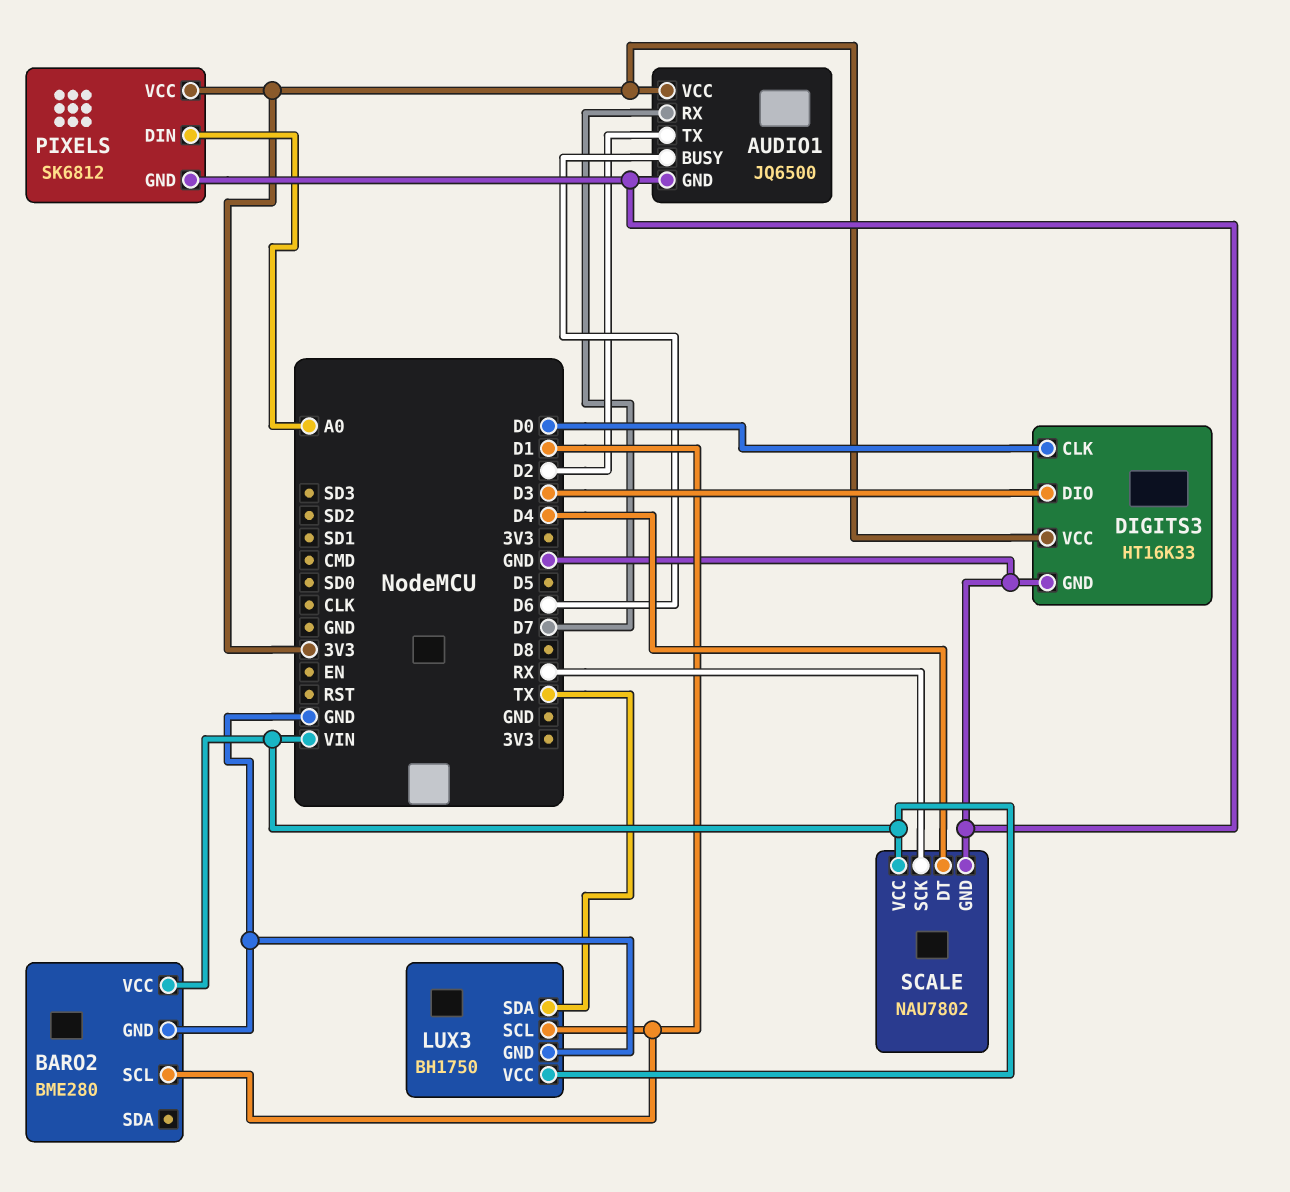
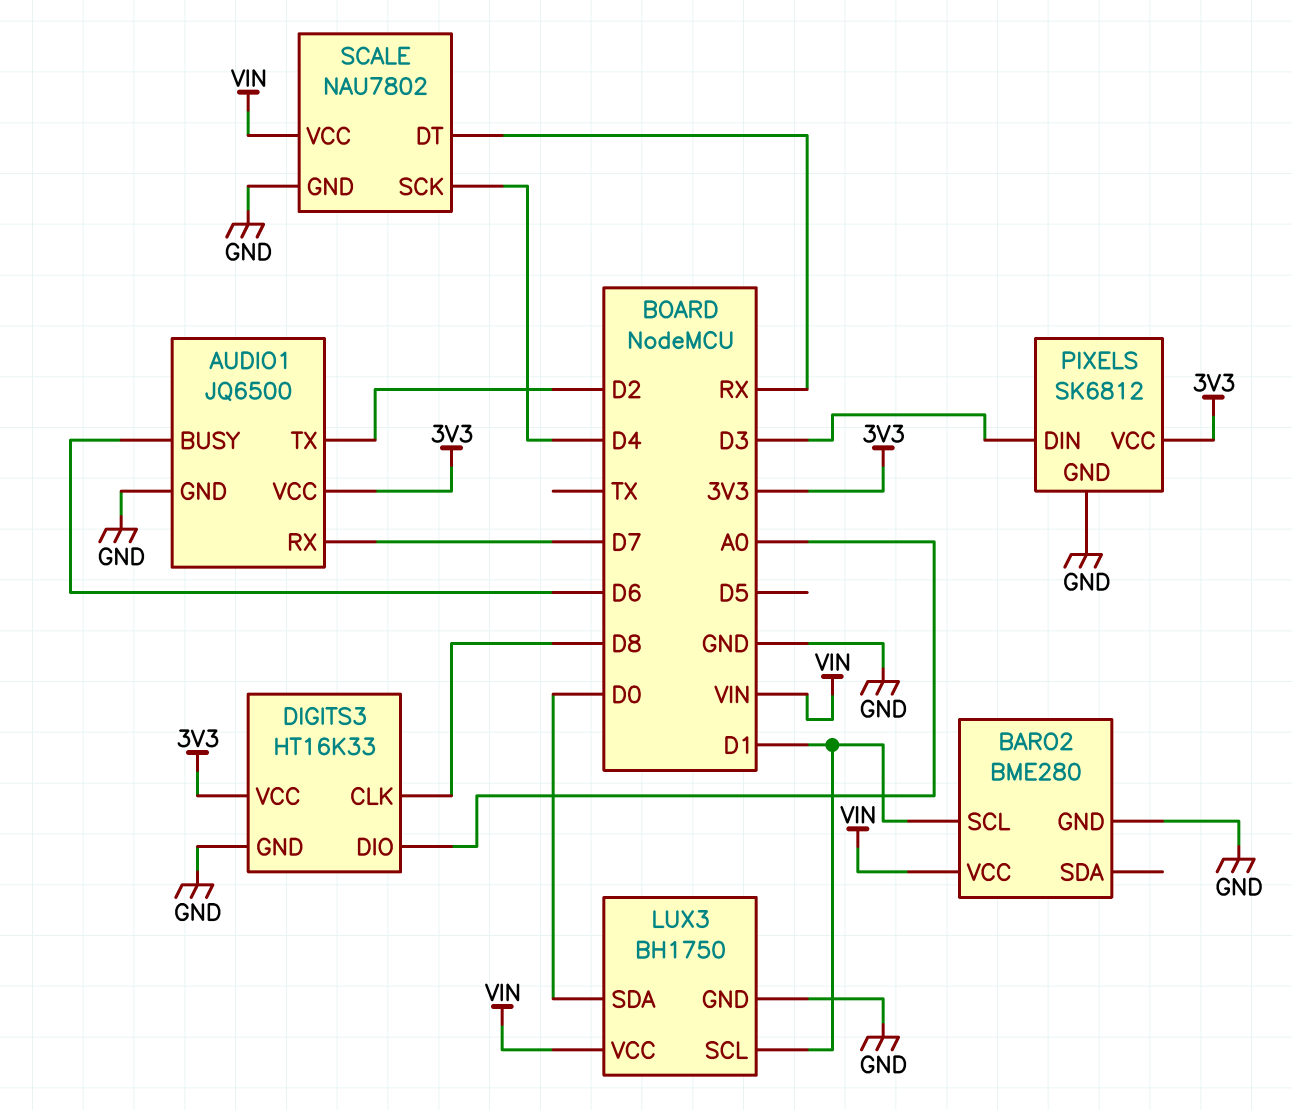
DIGITS3 pin CLK: D0 -> D8
DIGITS3 pin DIO: D3 -> A0
LUX3 pin SDA: TX -> D0
PIXELS pin DIN: A0 -> D3
SCALE pin DT: D4 -> RX
SCALE pin SCK: RX -> D4

